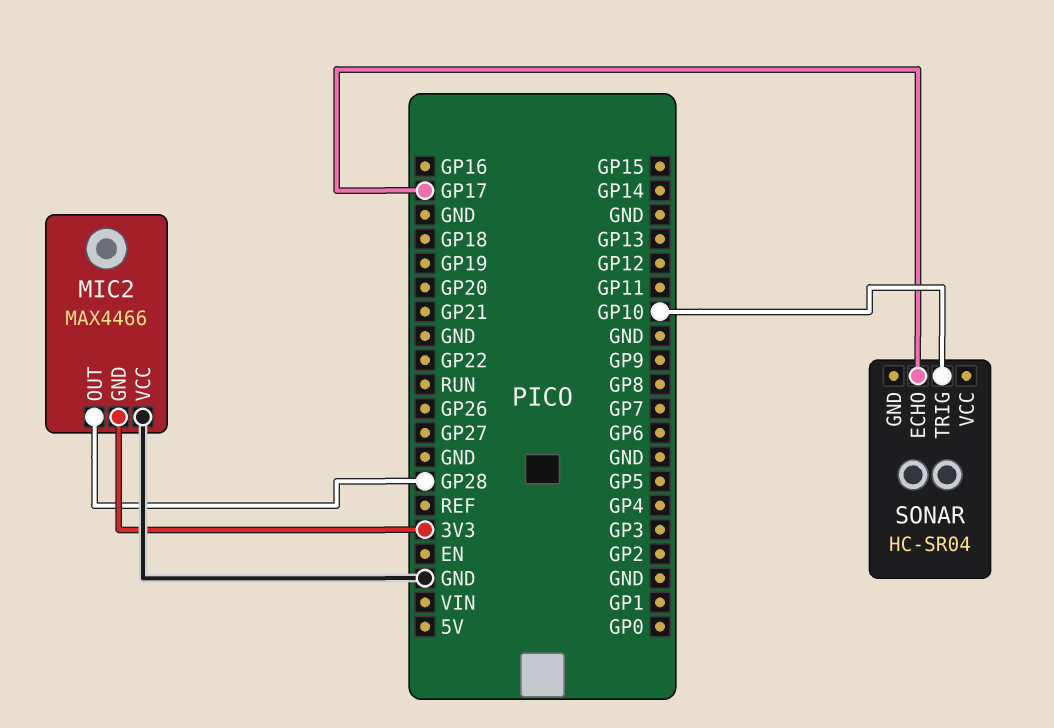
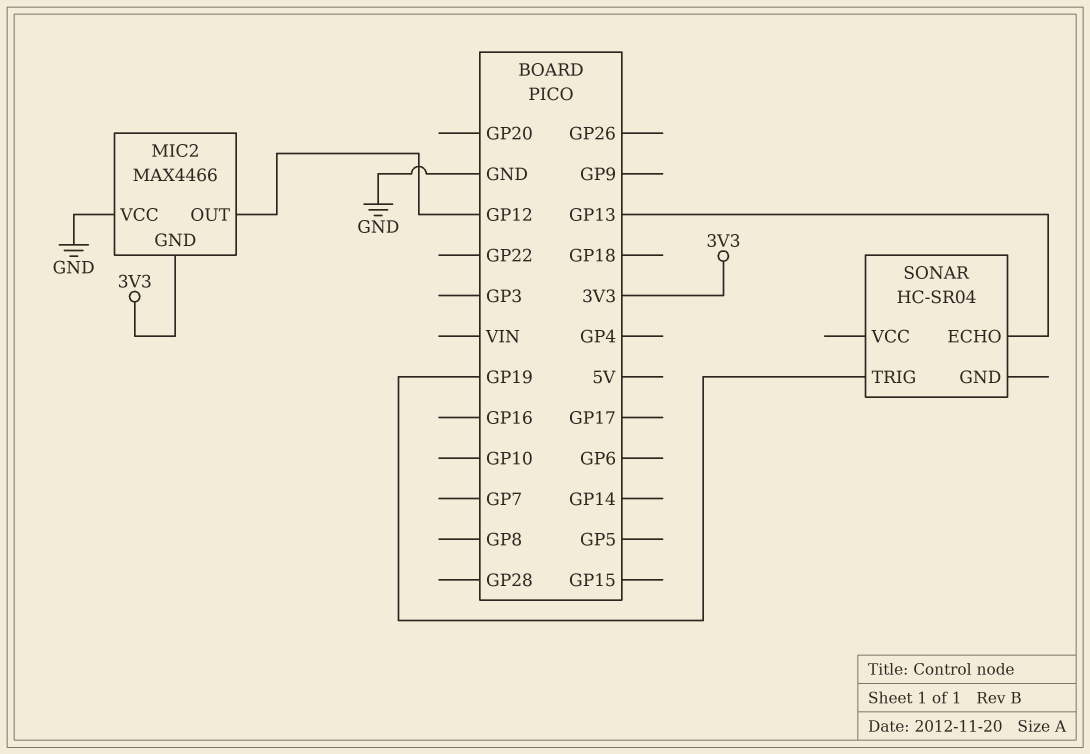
MIC2 pin OUT: GP28 -> GP12
SONAR pin ECHO: GP17 -> GP13
SONAR pin TRIG: GP10 -> GP19

